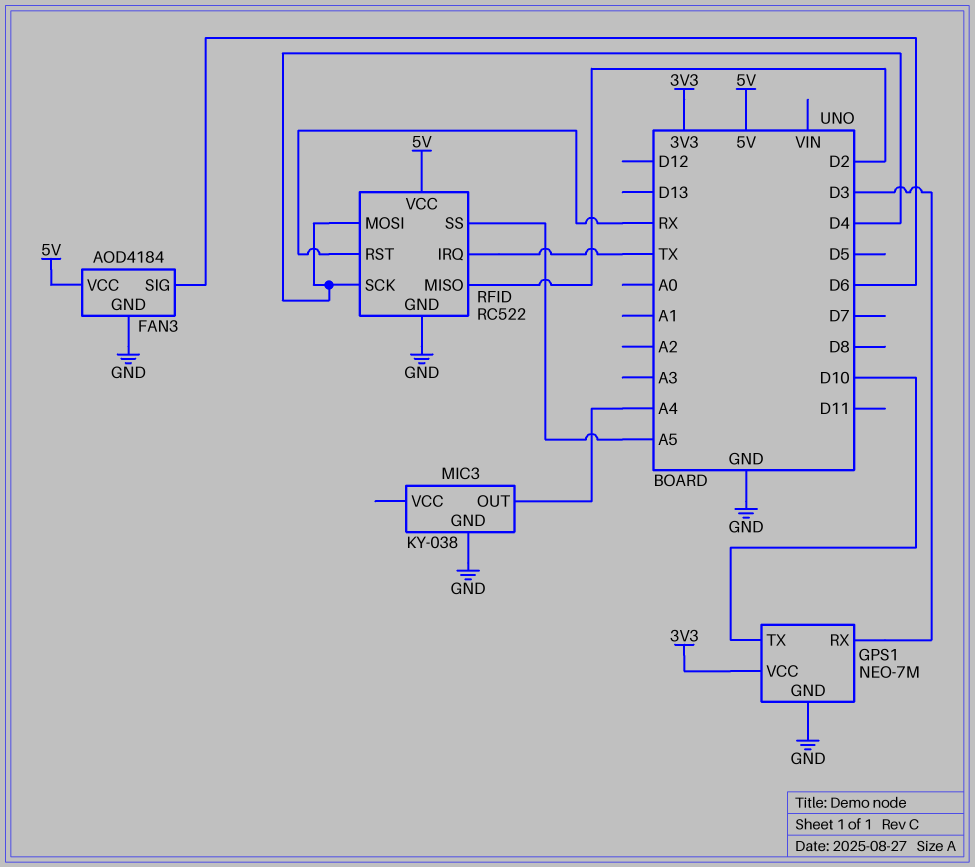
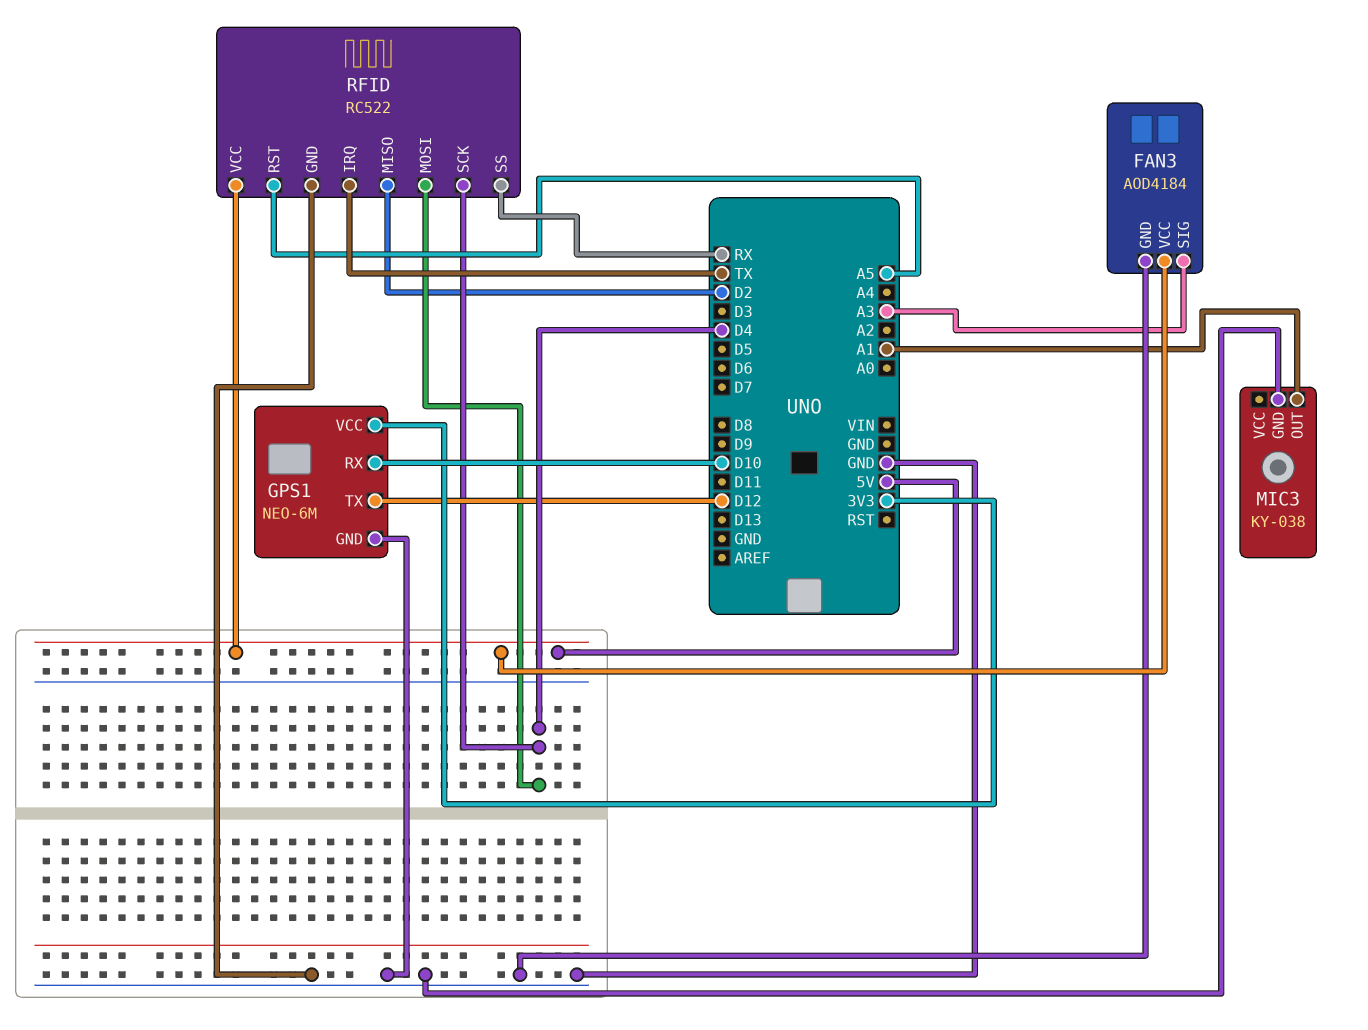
FAN3 pin SIG: D6 -> A3
GPS1: NEO-7M -> NEO-6M
GPS1 pin RX: D3 -> D10
GPS1 pin TX: D10 -> D12
MIC3 pin OUT: A4 -> A1
RFID pin RST: RX -> A5
RFID pin SS: A5 -> RX

